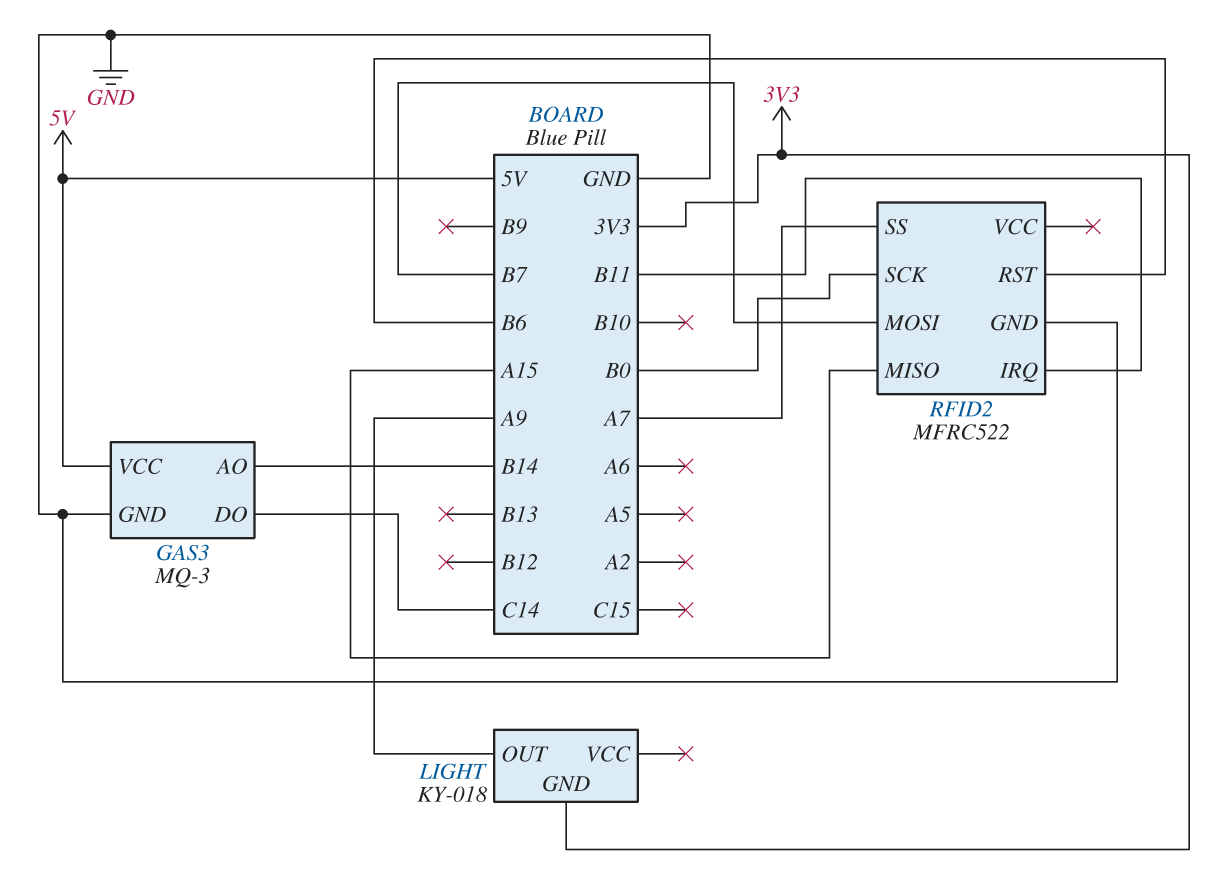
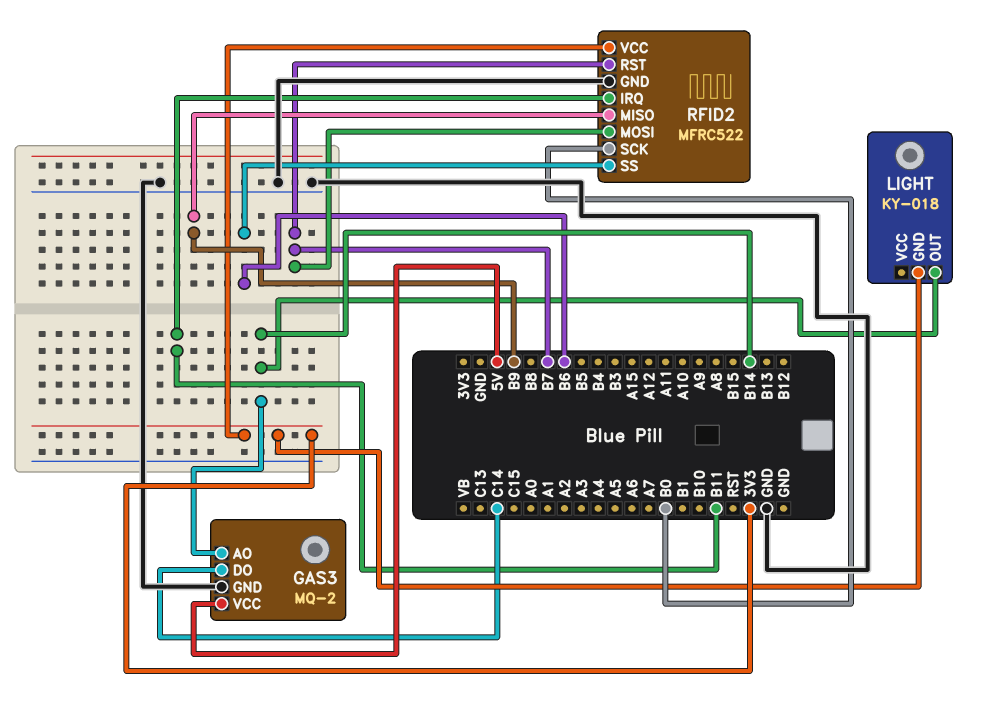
GAS3: MQ-3 -> MQ-2
LIGHT pin OUT: A9 -> B14
RFID2 pin MISO: A15 -> B9
RFID2 pin RST: B6 -> B7
RFID2 pin SS: A7 -> B6
RFID2 pin VCC: none -> 3V3

